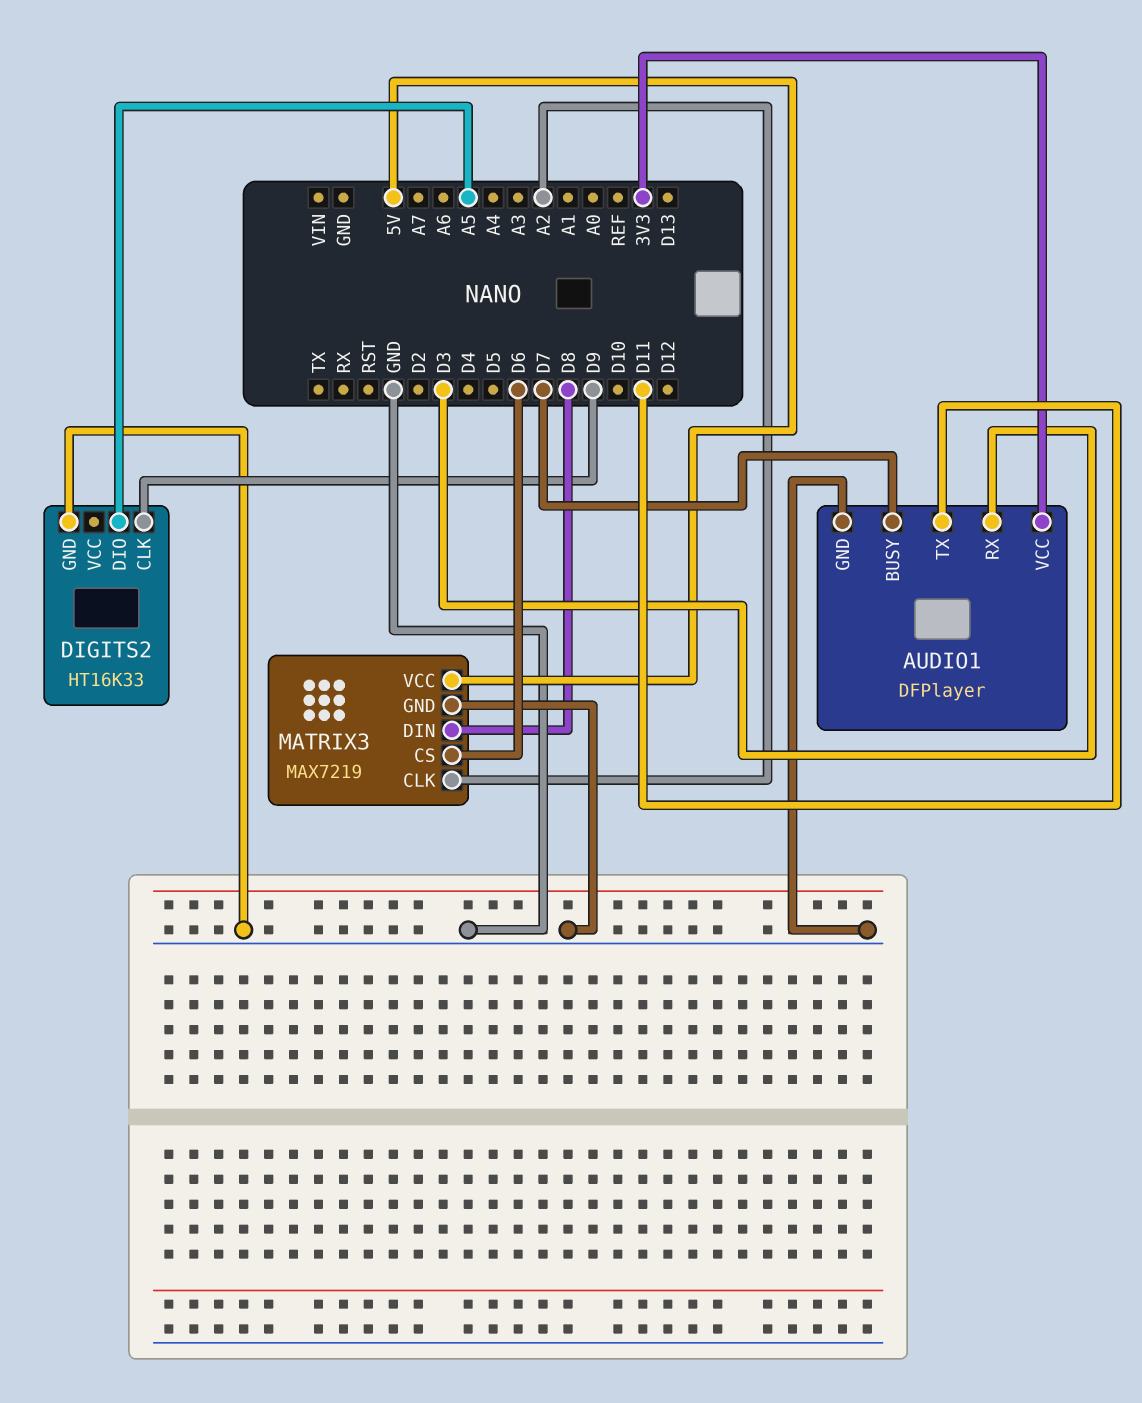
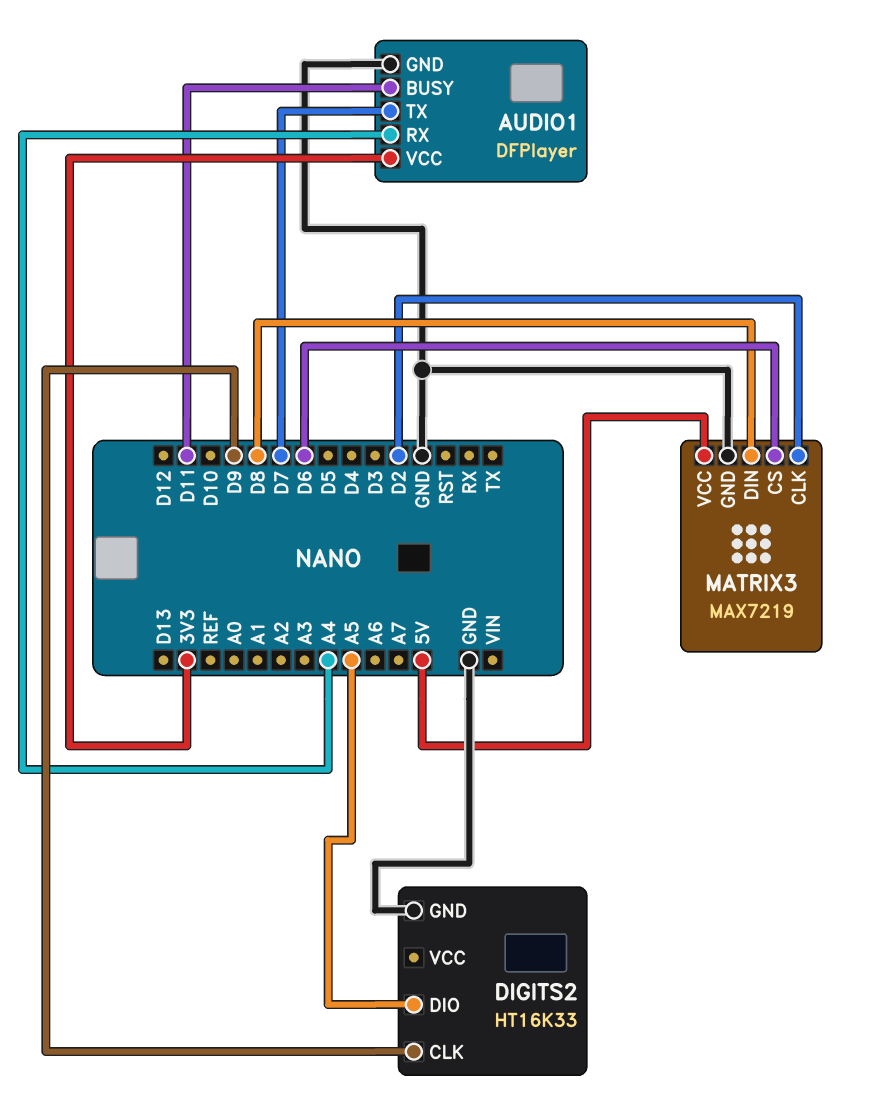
AUDIO1 pin BUSY: D7 -> D11
AUDIO1 pin RX: D3 -> A4
AUDIO1 pin TX: D11 -> D7
MATRIX3 pin CLK: A2 -> D2

